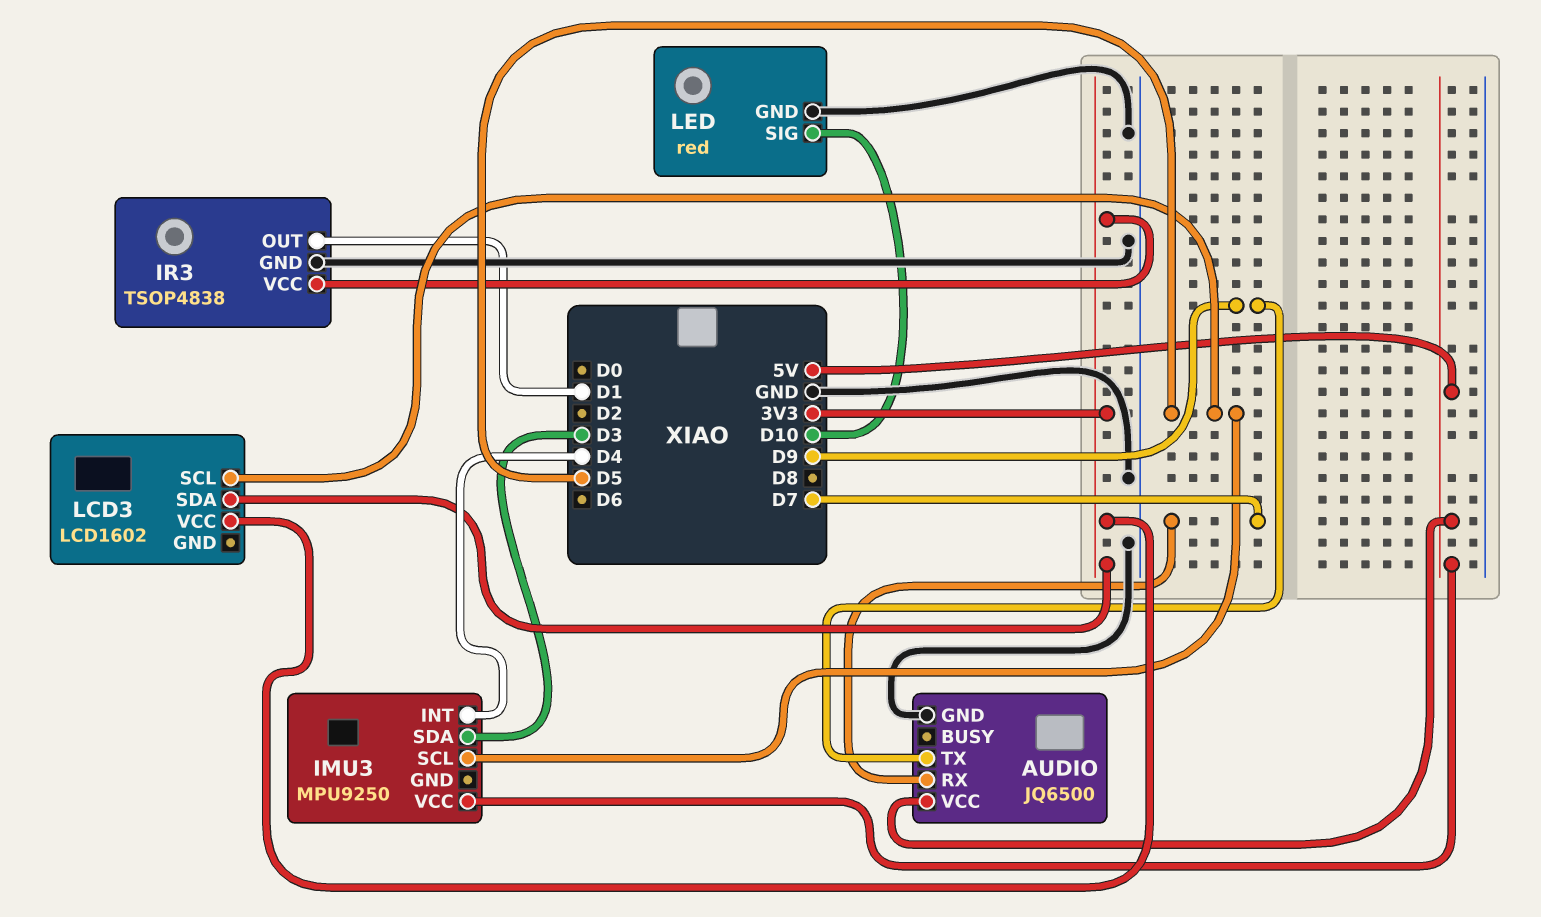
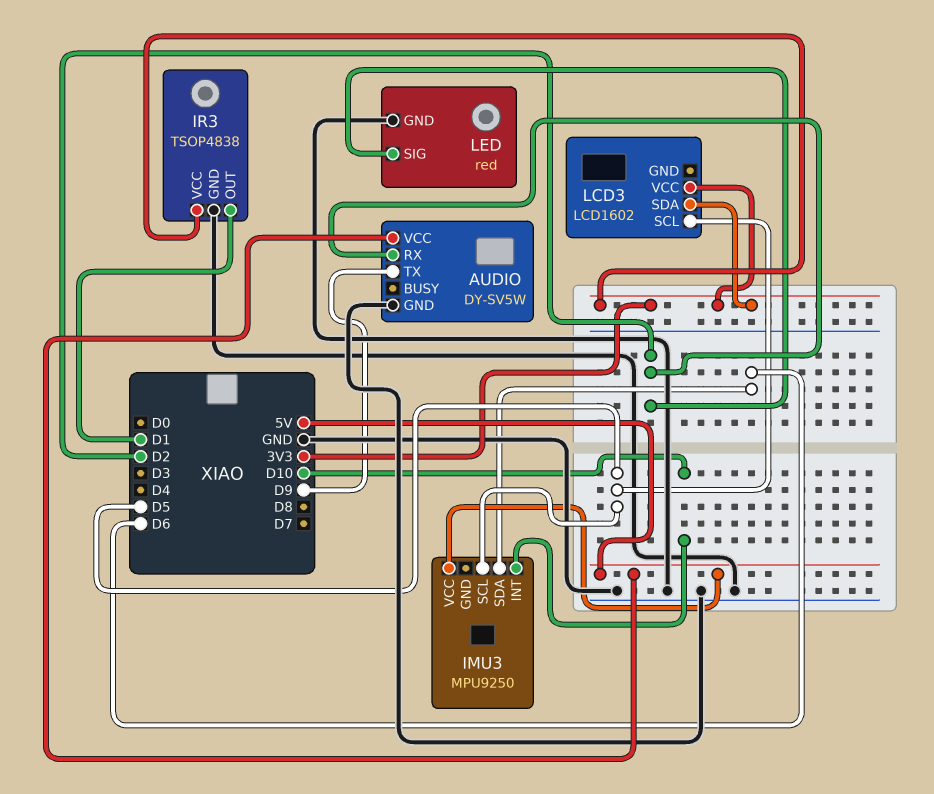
AUDIO: JQ6500 -> DY-SV5W
AUDIO pin RX: D7 -> D2
IMU3 pin INT: D4 -> D10
IMU3 pin SDA: D3 -> D6
LED pin SIG: D10 -> D2

